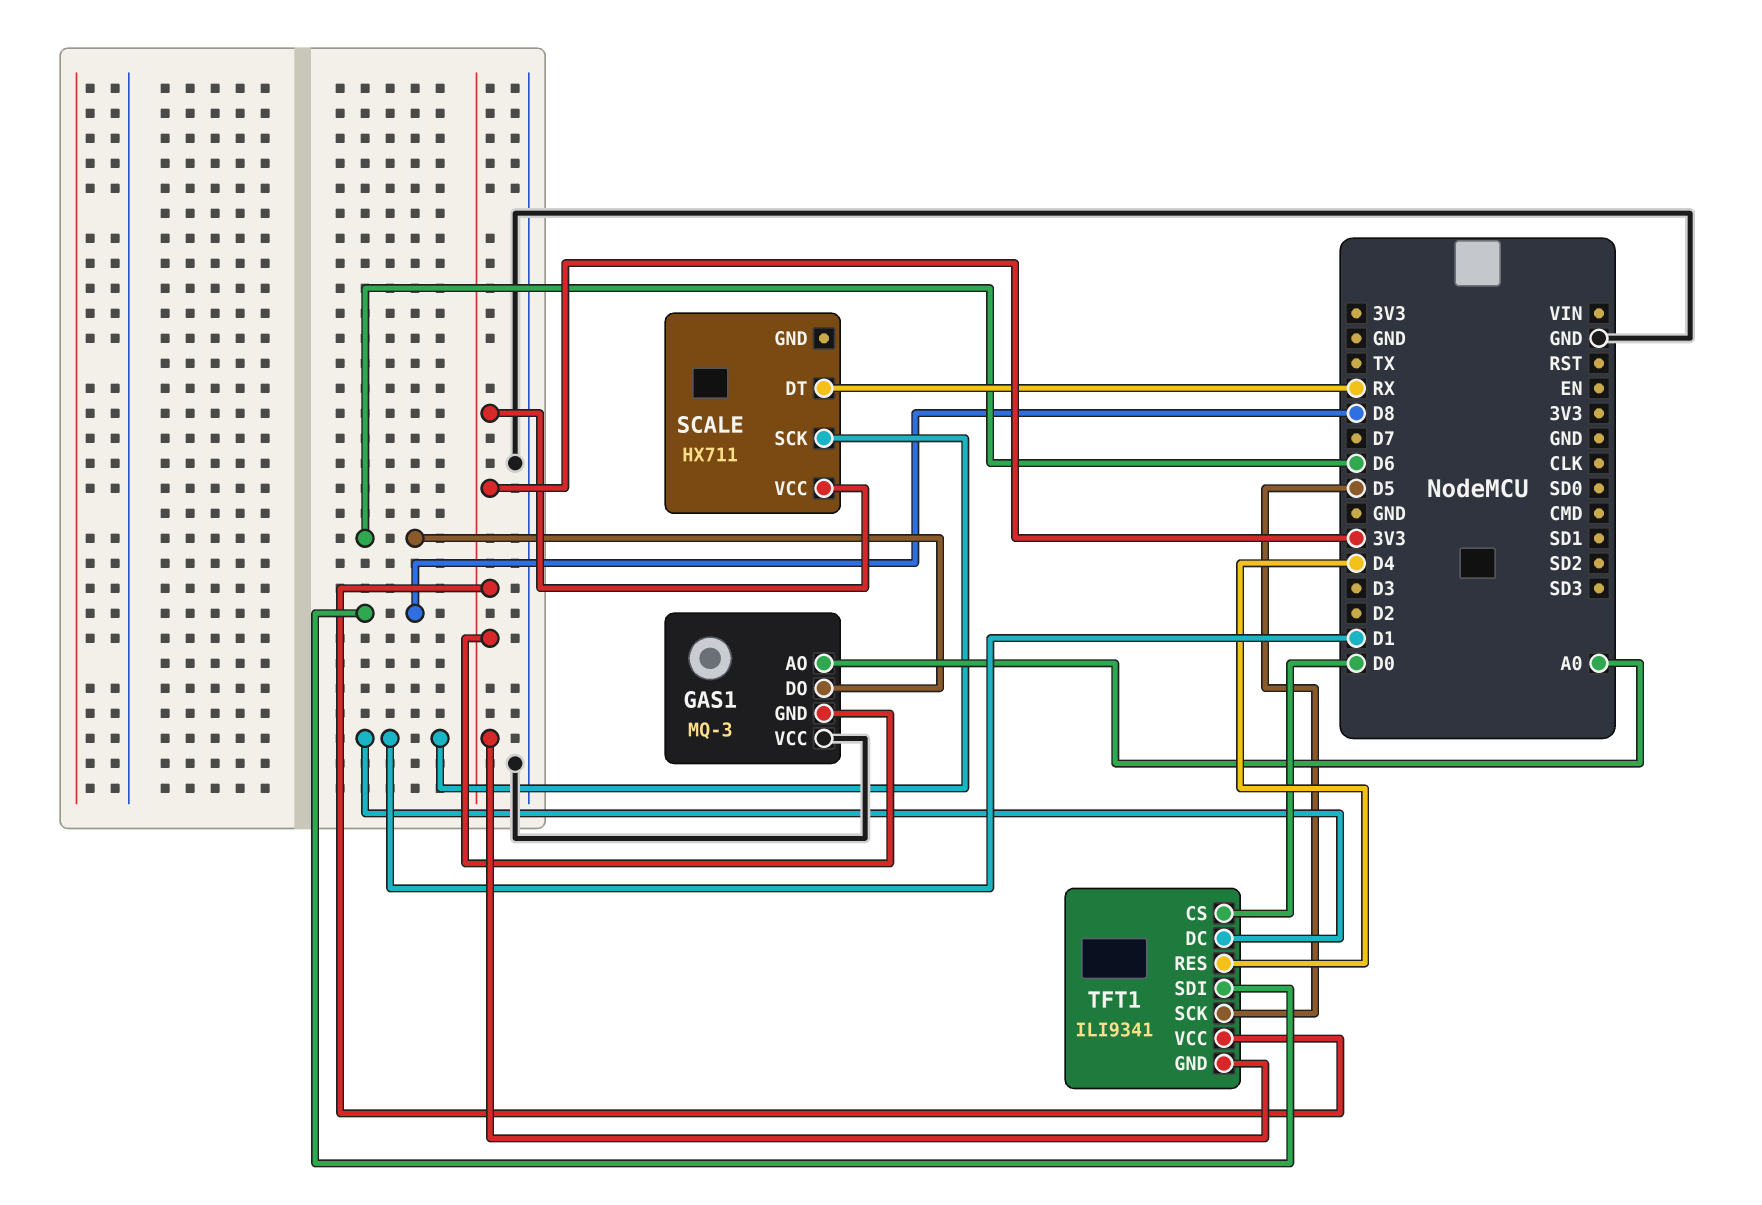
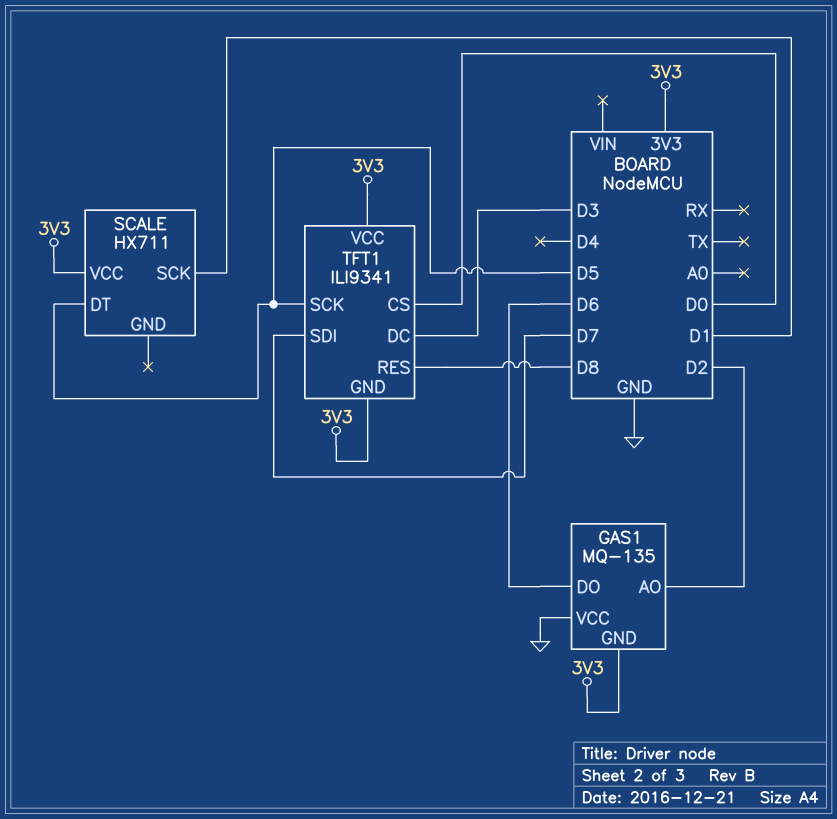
GAS1: MQ-3 -> MQ-135
GAS1 pin AO: A0 -> D2
SCALE pin DT: RX -> D5
TFT1 pin DC: D1 -> D3
TFT1 pin RES: D4 -> D8
TFT1 pin SDI: D8 -> D7

